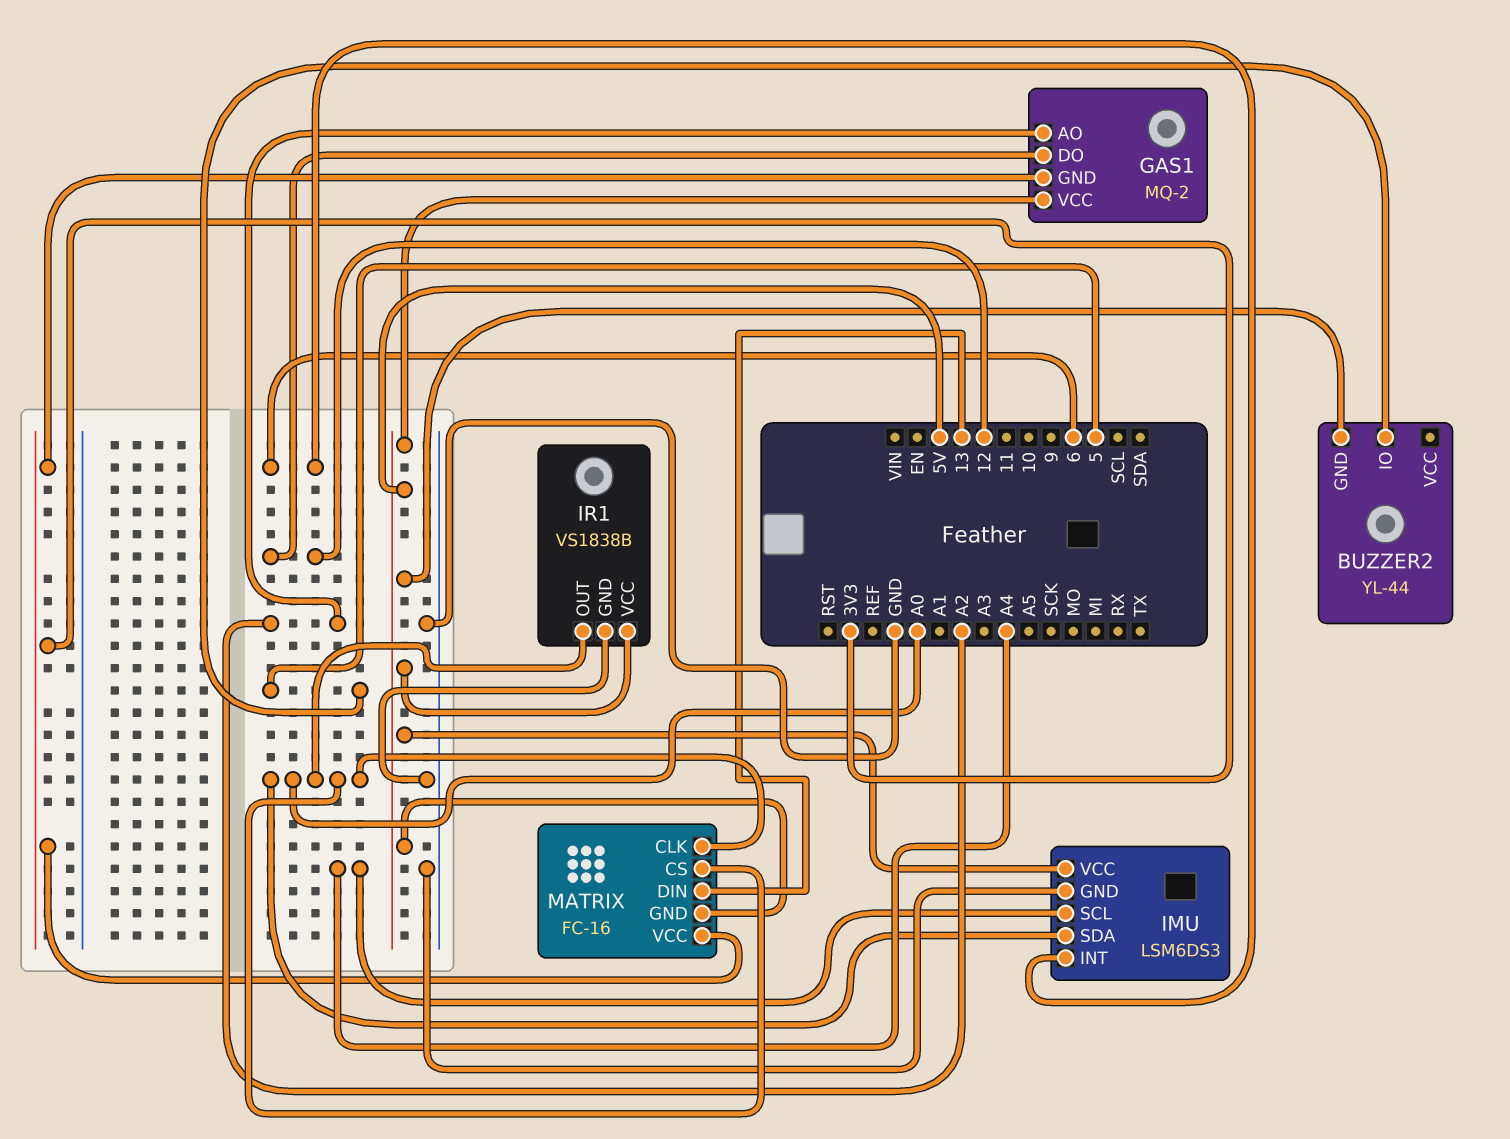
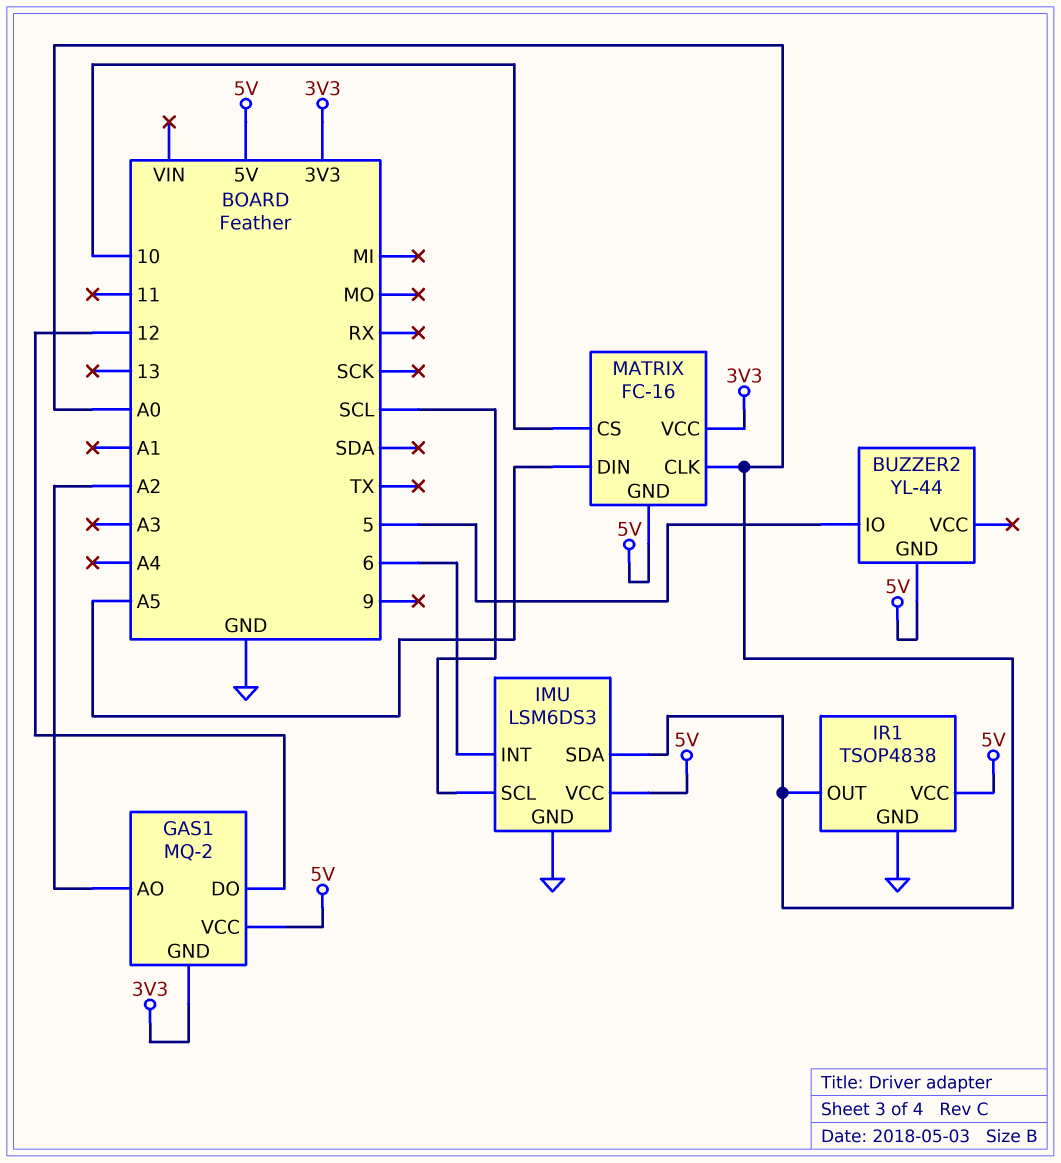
IMU pin SCL: A4 -> SCL
IR1: VS1838B -> TSOP4838
MATRIX pin CS: A0 -> 10
MATRIX pin DIN: 13 -> A5

